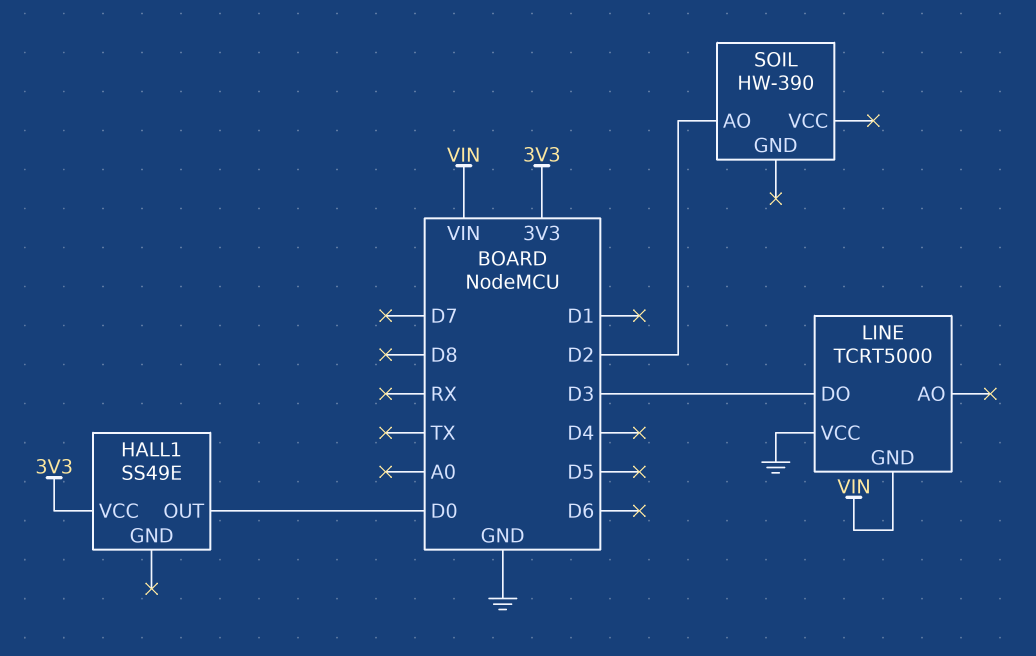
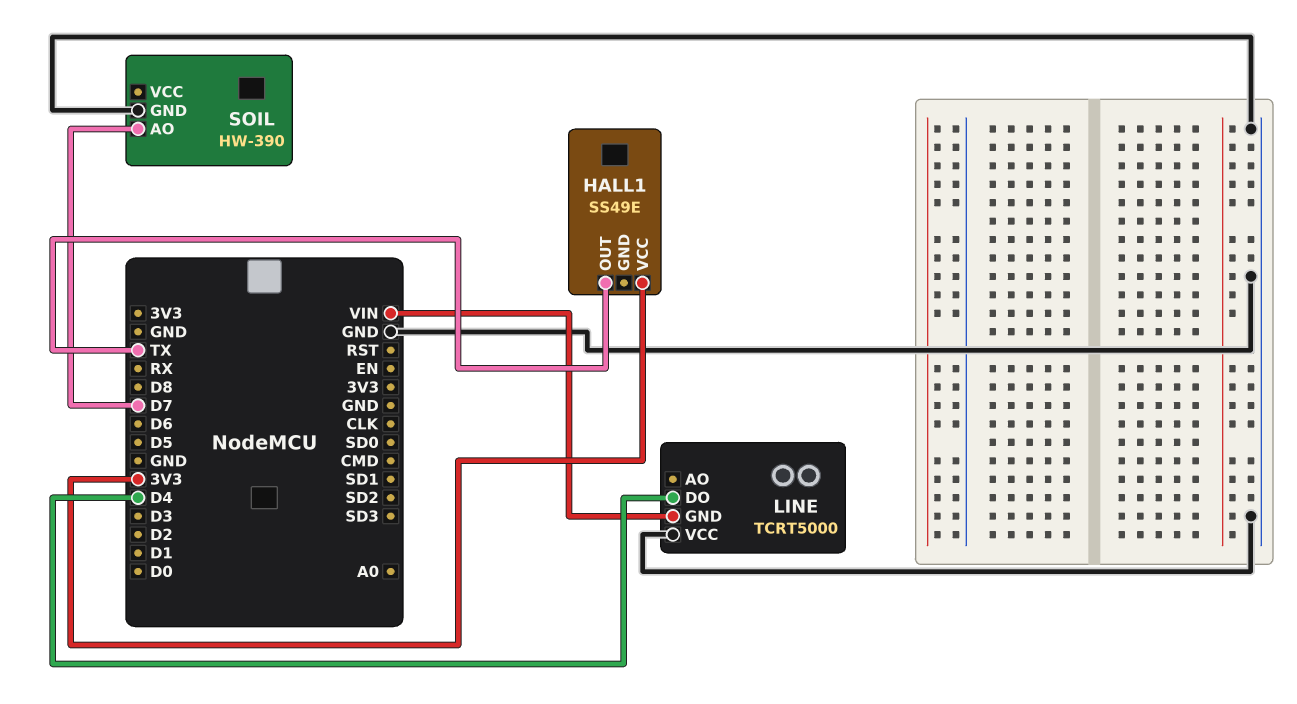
HALL1 pin OUT: D0 -> TX
LINE pin DO: D3 -> D4
SOIL pin AO: D2 -> D7
SOIL pin GND: none -> GND

